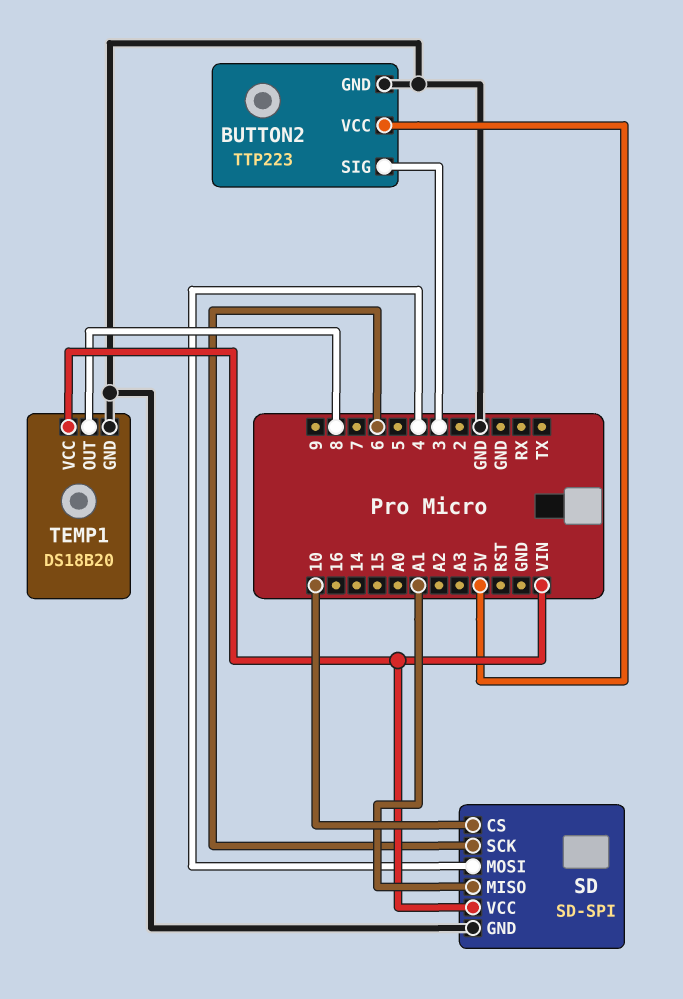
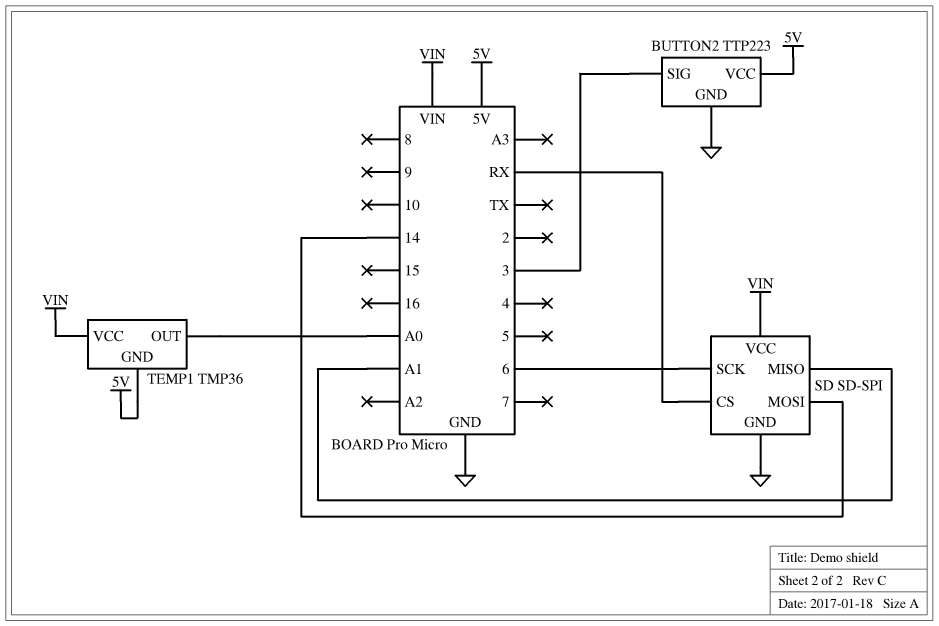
SD pin CS: 10 -> RX
SD pin MOSI: 4 -> 14
TEMP1: DS18B20 -> TMP36
TEMP1 pin GND: GND -> 5V
TEMP1 pin OUT: 8 -> A0

